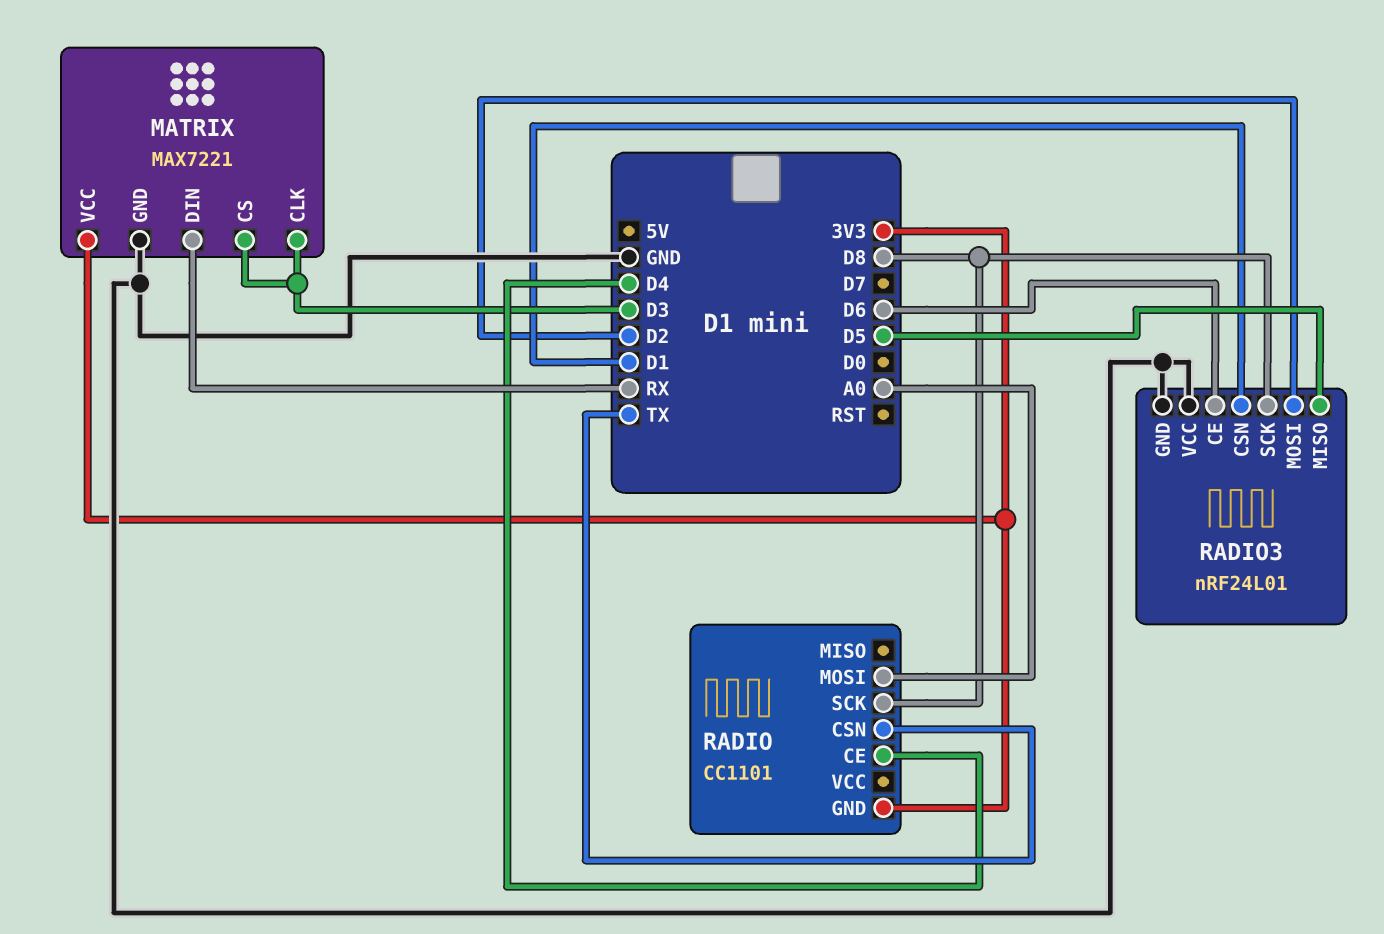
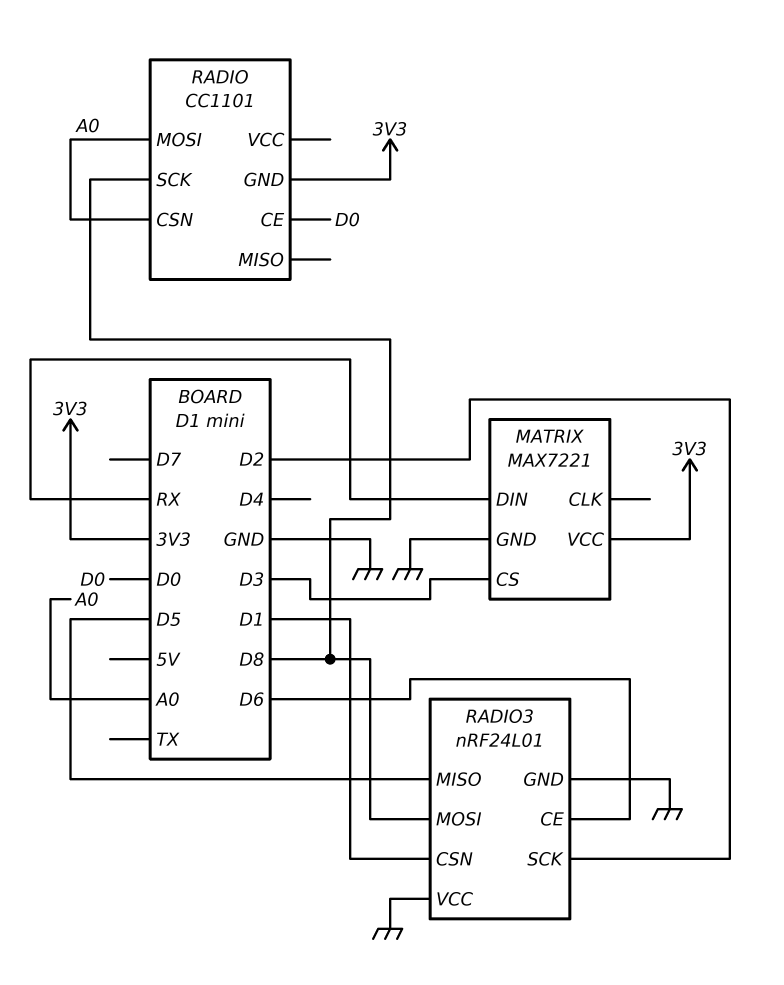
MATRIX pin CLK: D3 -> none
RADIO pin CE: D4 -> D0
RADIO pin CSN: TX -> A0
RADIO3 pin MOSI: D2 -> D8
RADIO3 pin SCK: D8 -> D2

